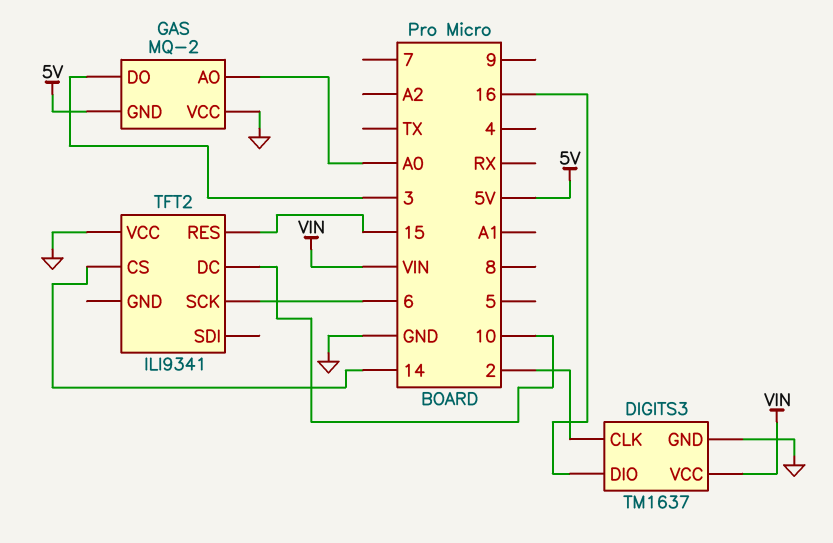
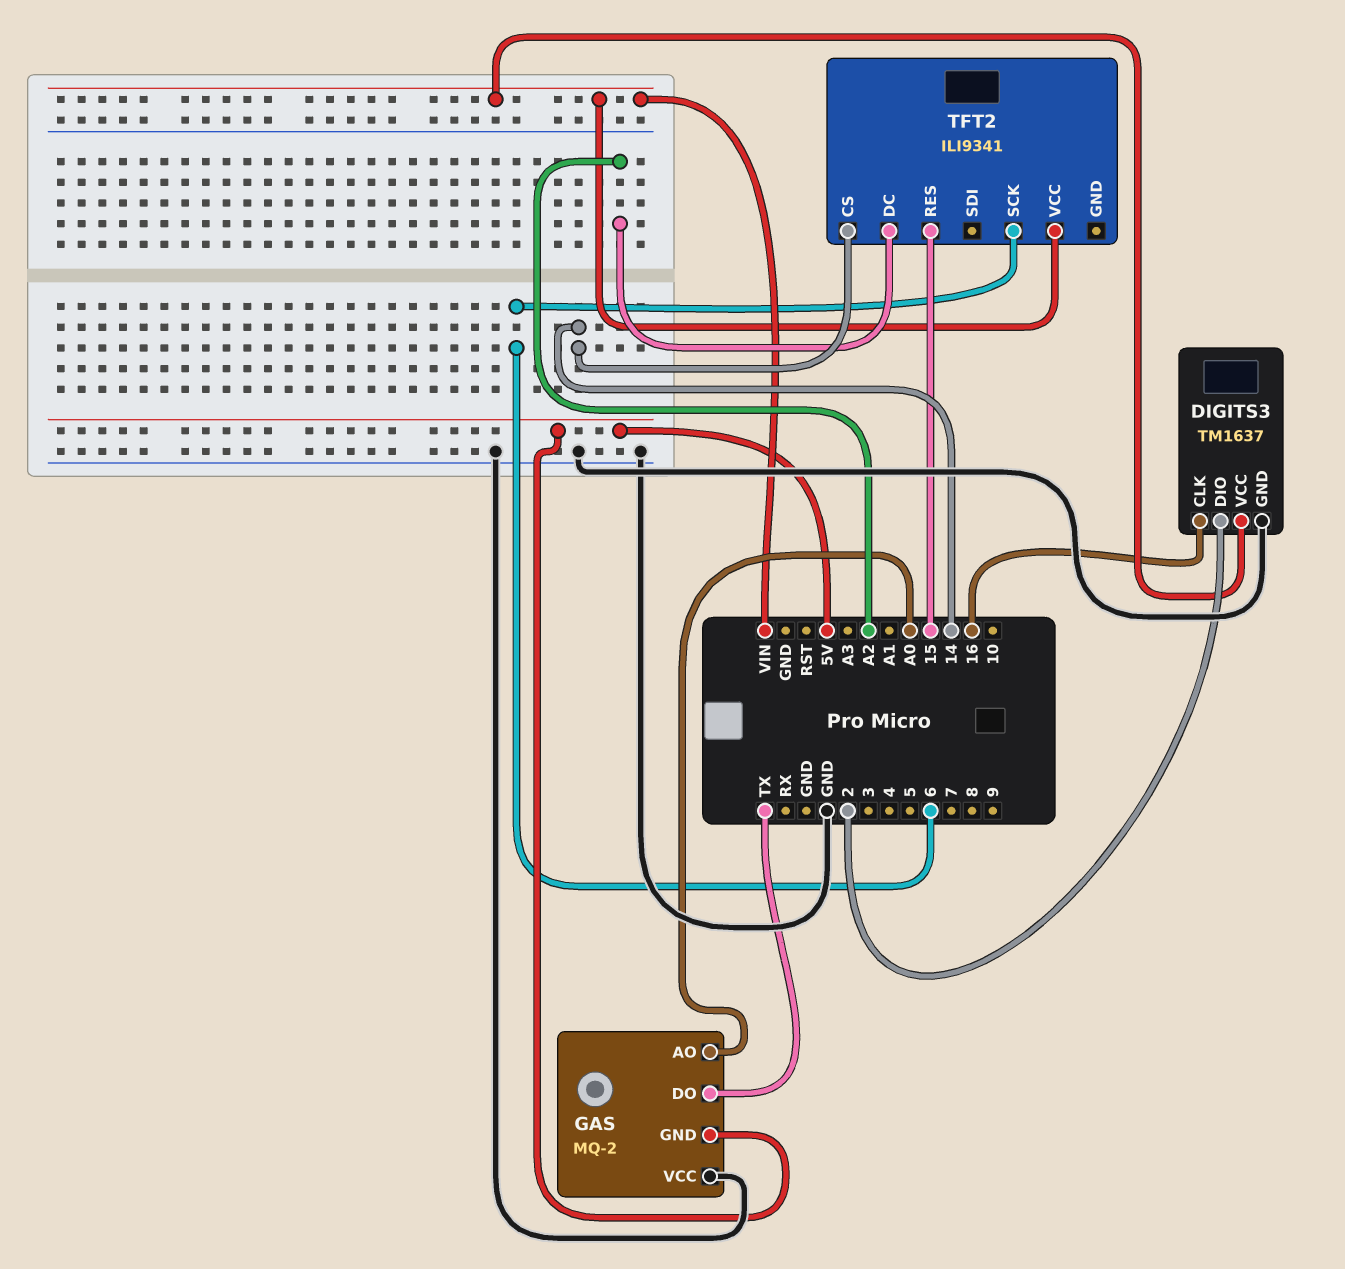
DIGITS3 pin CLK: 2 -> 16
DIGITS3 pin DIO: 16 -> 2
GAS pin DO: 3 -> TX
TFT2 pin DC: 10 -> A2
TFT2 pin VCC: GND -> VIN

